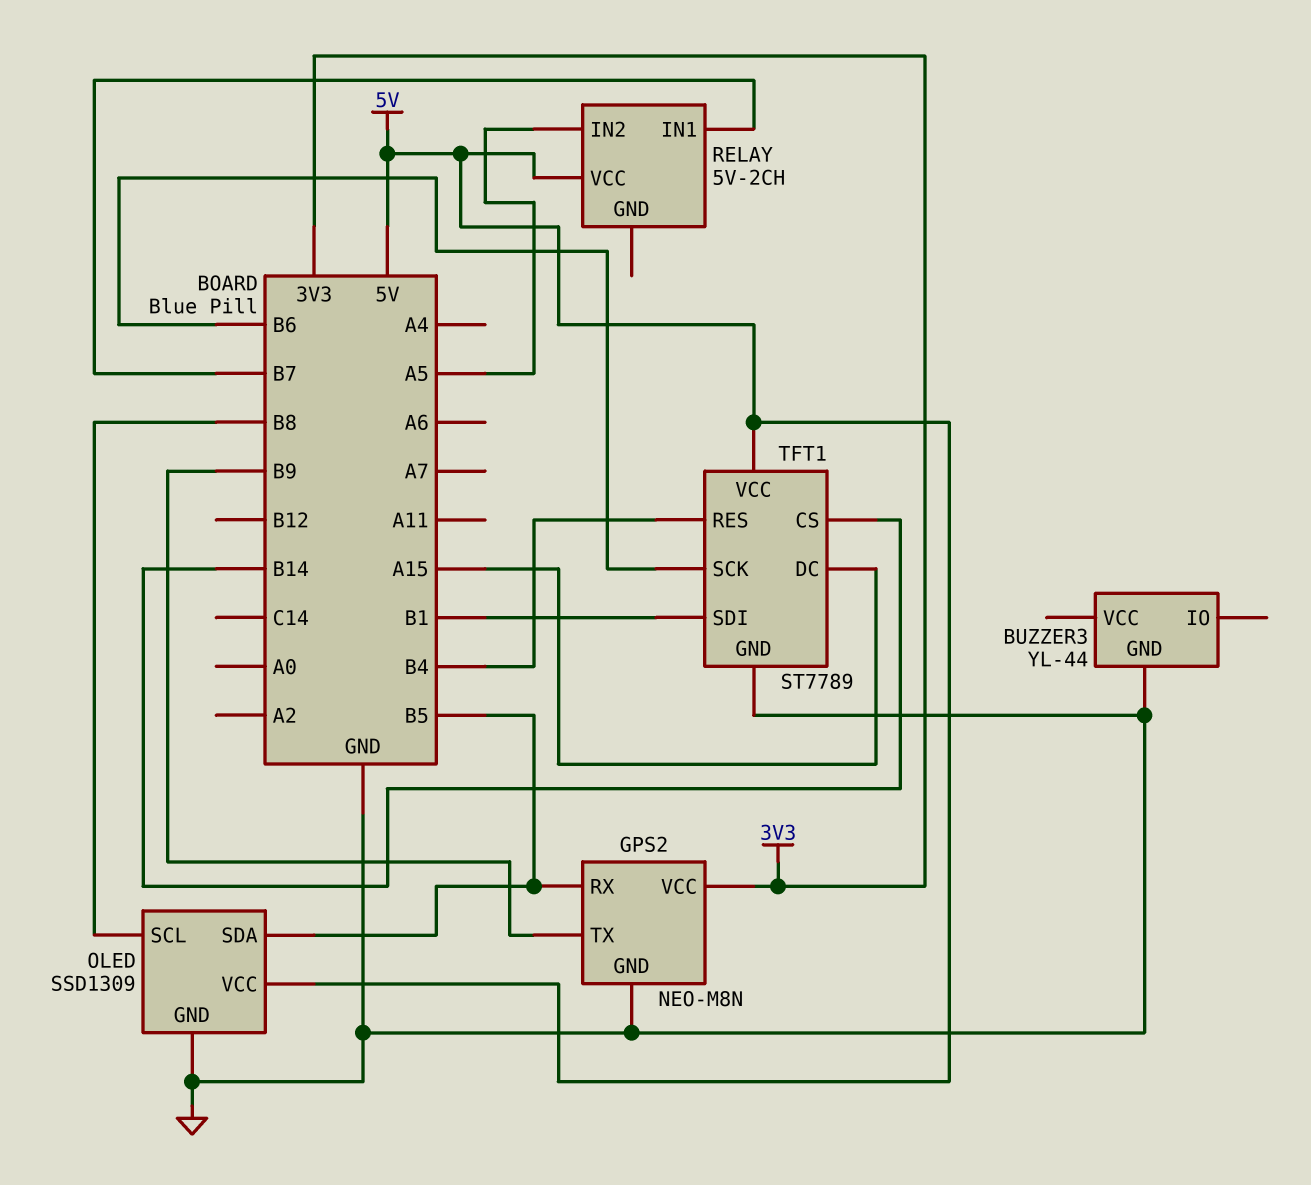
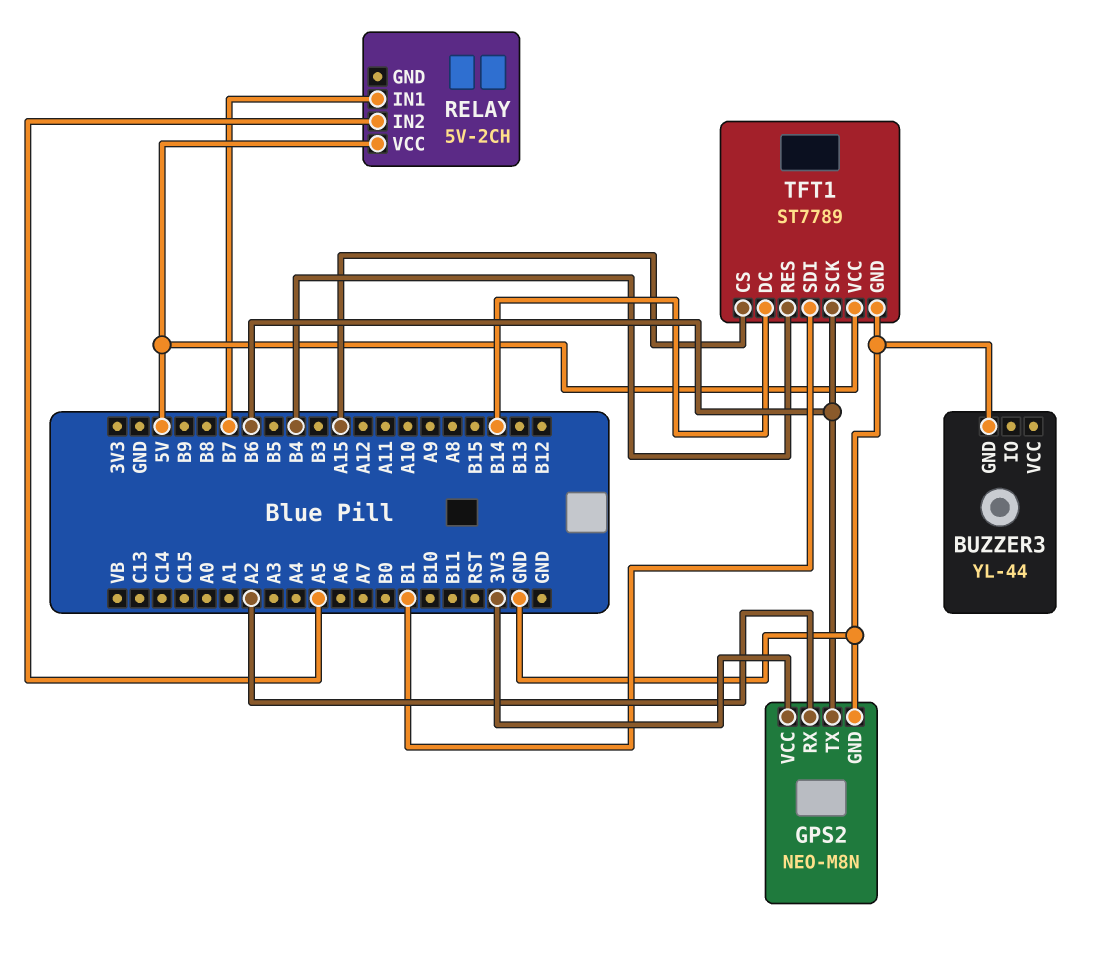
GPS2 pin RX: B5 -> A2
GPS2 pin TX: B9 -> B6
OLED: SSD1309 -> none
OLED pin GND: GND -> none
OLED pin SCL: B8 -> none
OLED pin SDA: B5 -> none
OLED pin VCC: 5V -> none
TFT1 pin CS: B14 -> A15
TFT1 pin DC: A15 -> B14

